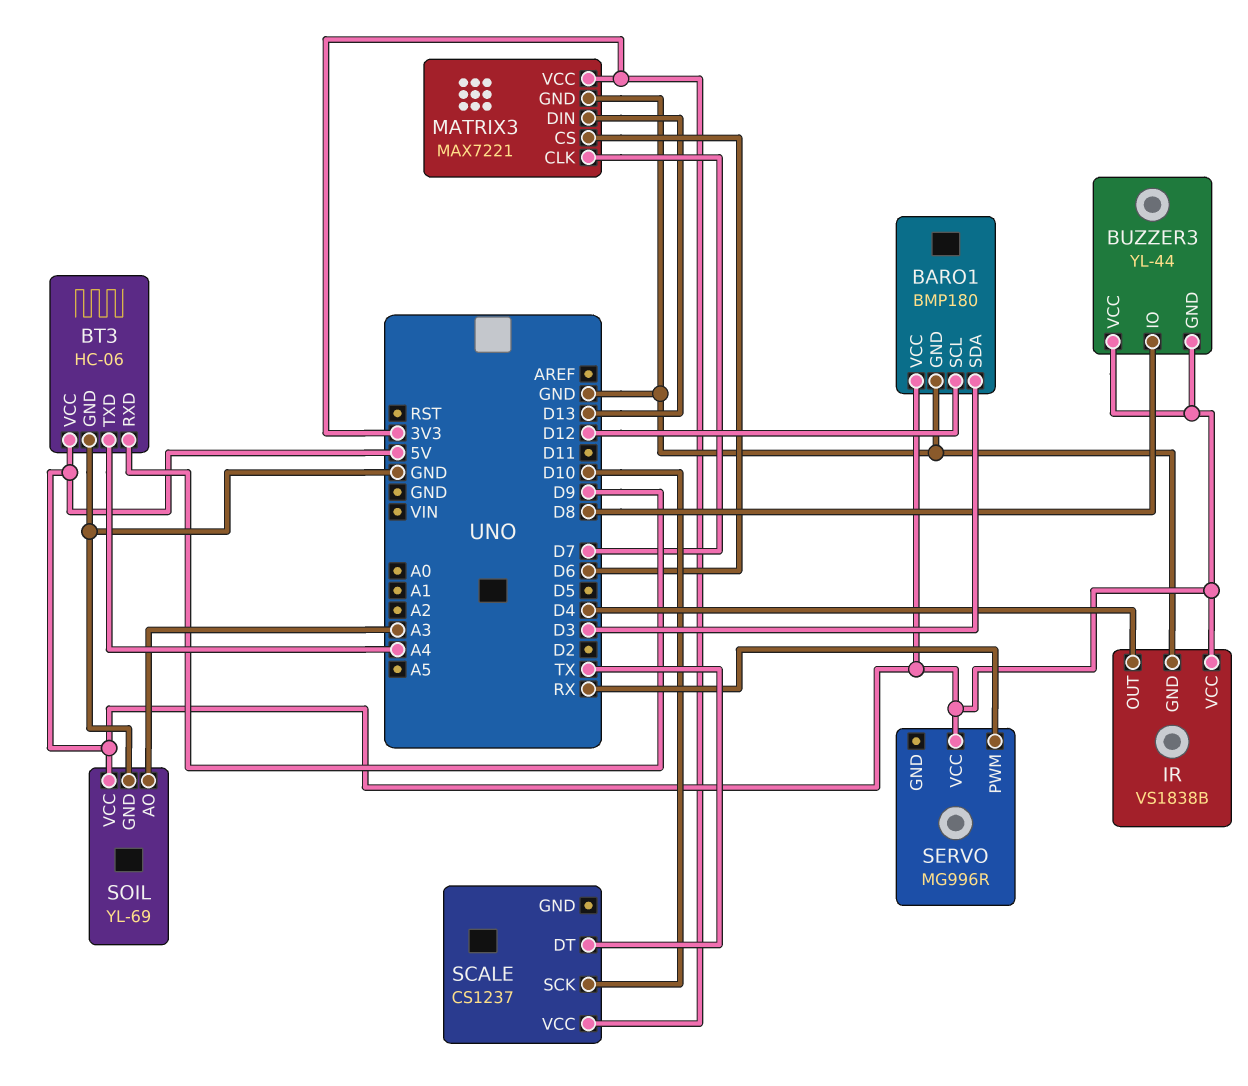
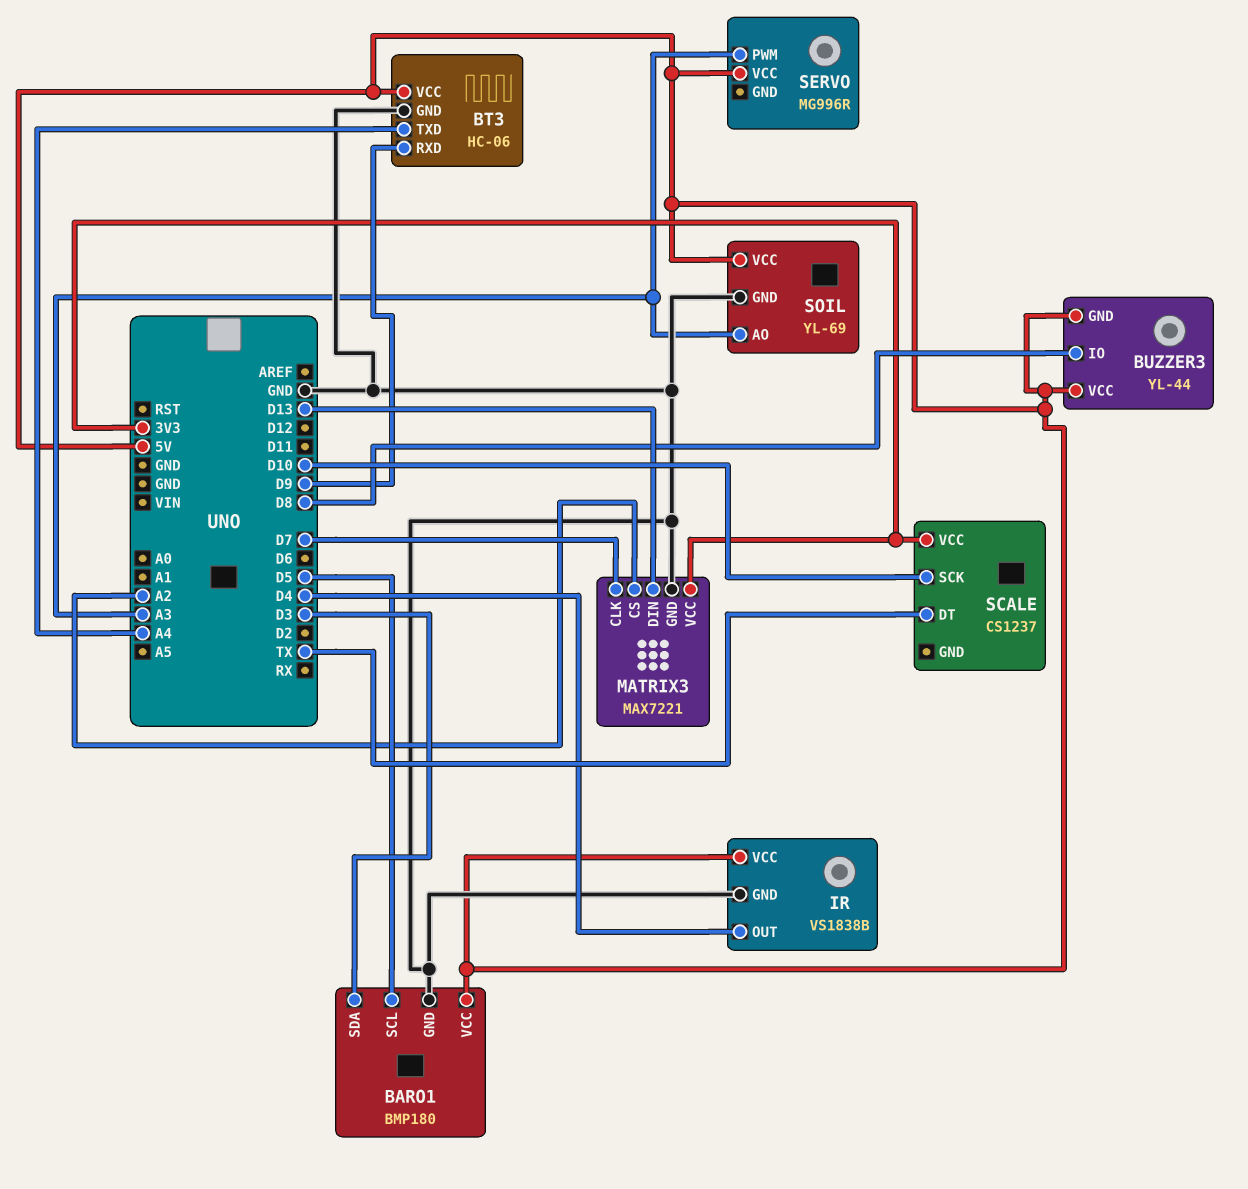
BARO1 pin SCL: D12 -> D5
MATRIX3 pin CS: D6 -> A2
SERVO pin PWM: RX -> A3

